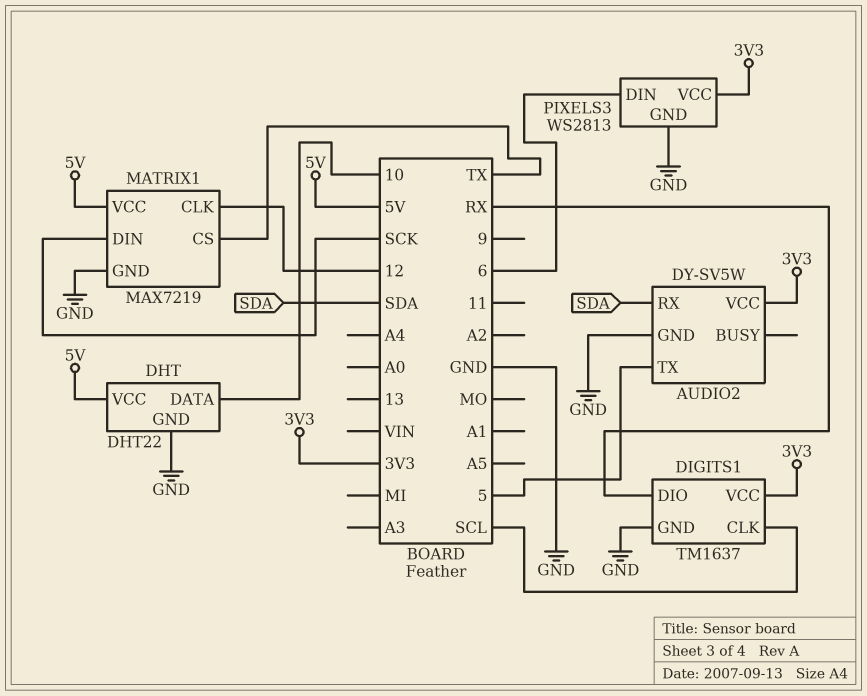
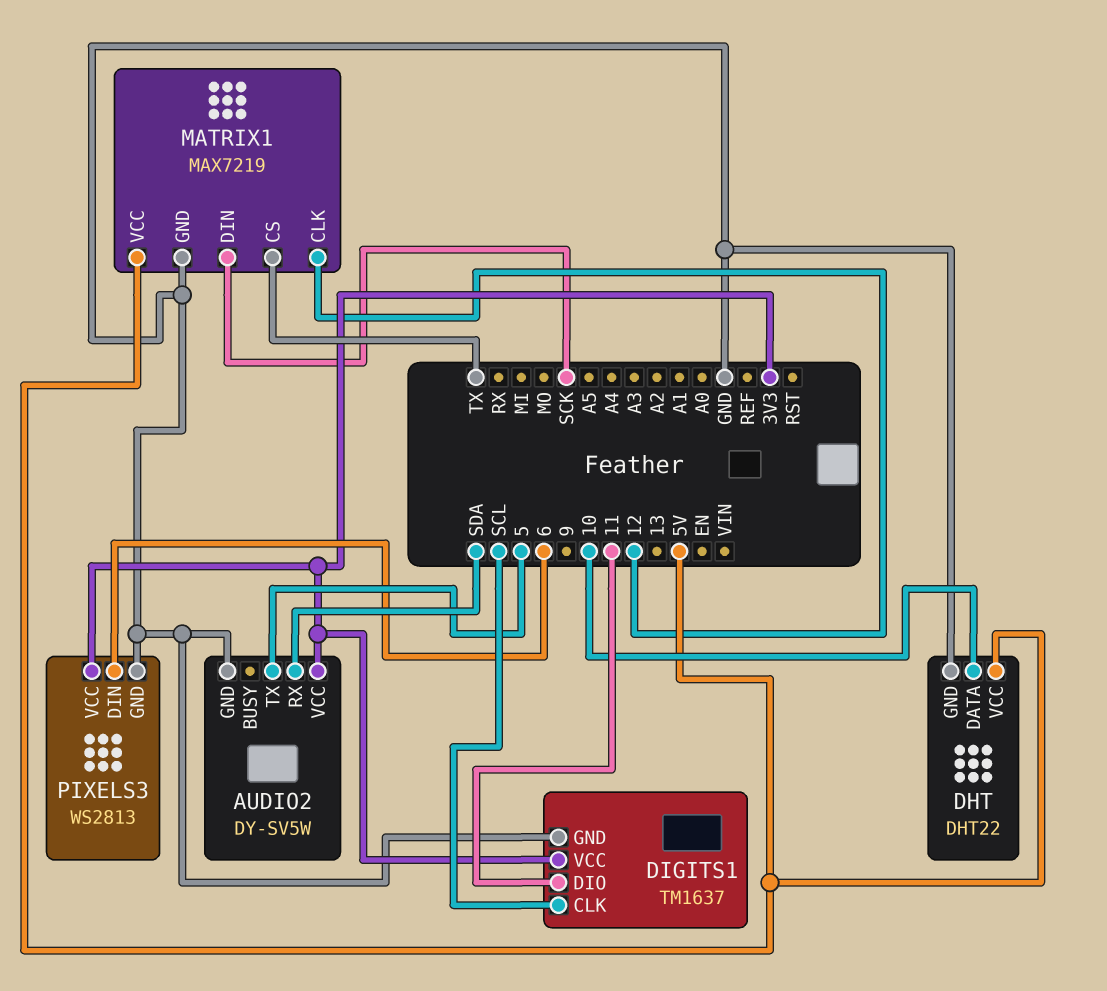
DIGITS1 pin DIO: RX -> 11

